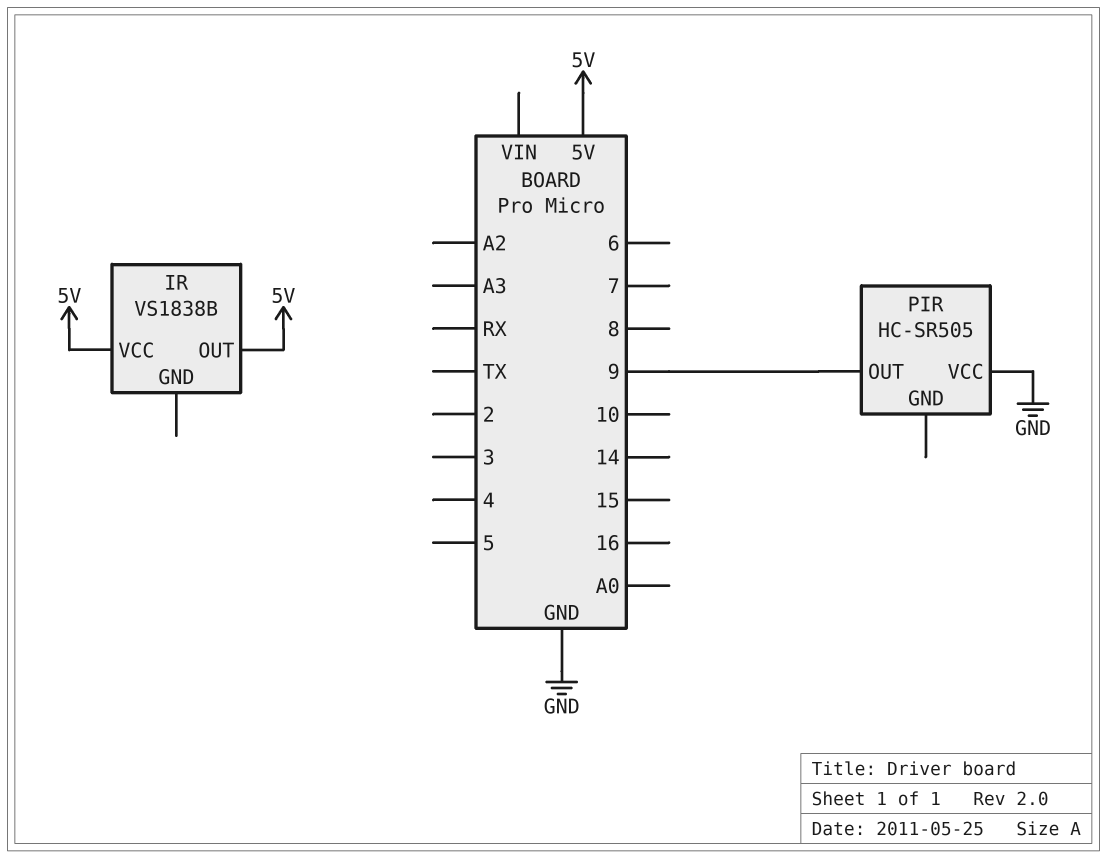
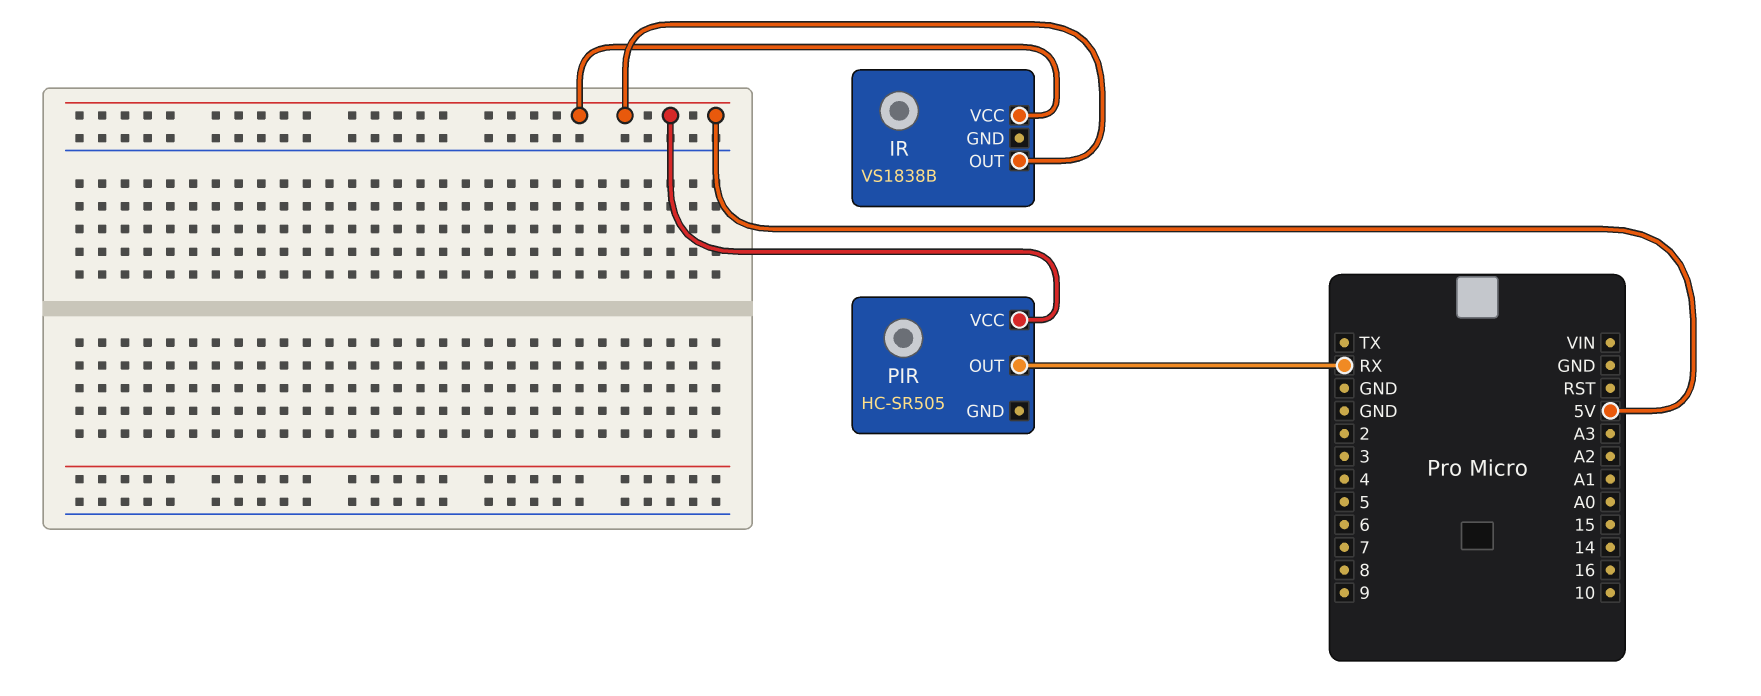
PIR pin OUT: 9 -> RX
PIR pin VCC: GND -> 5V

